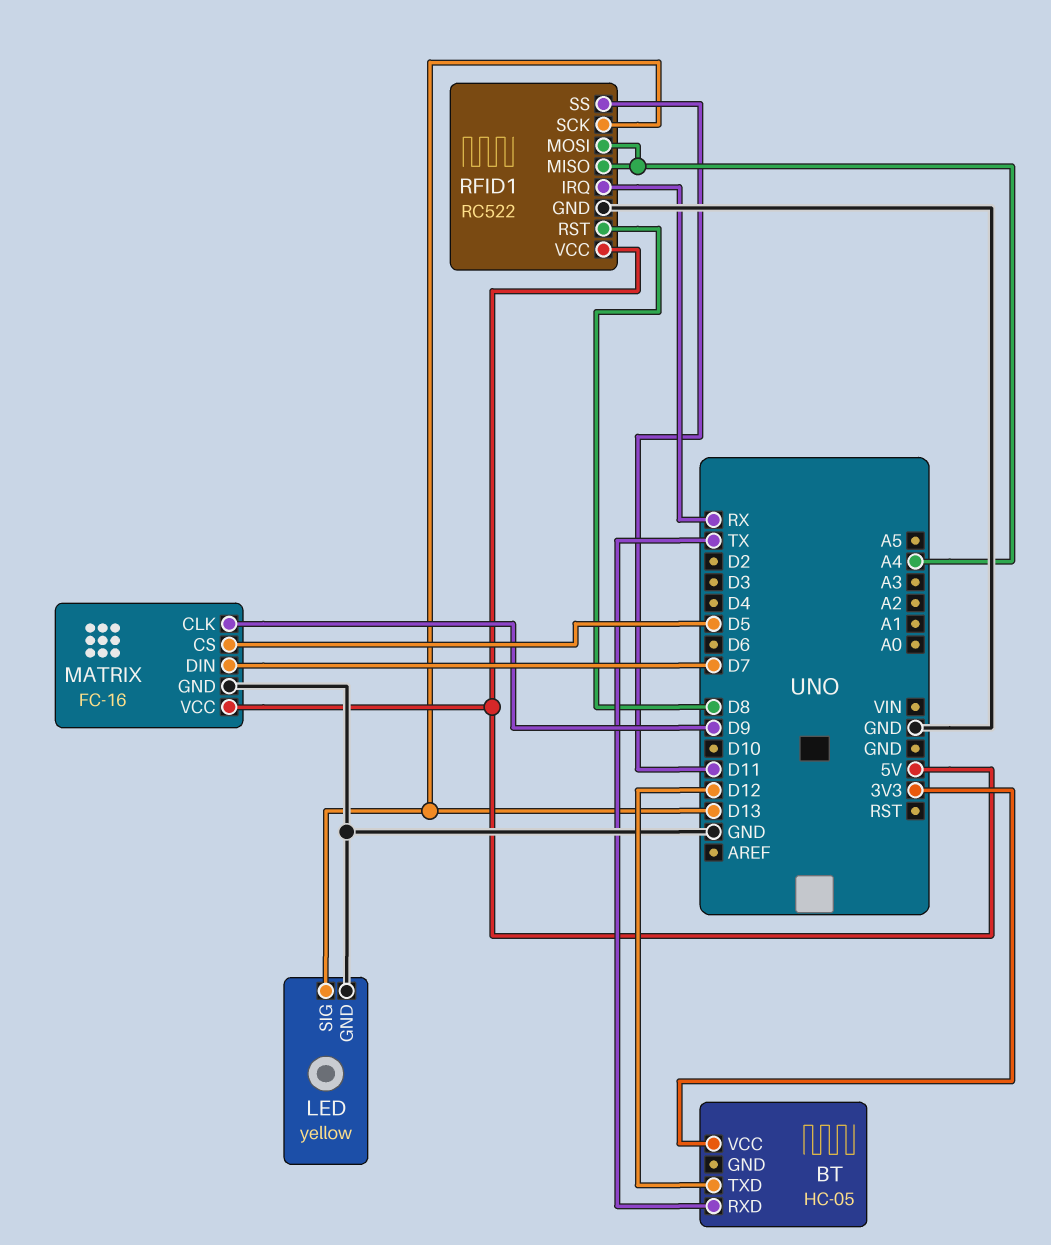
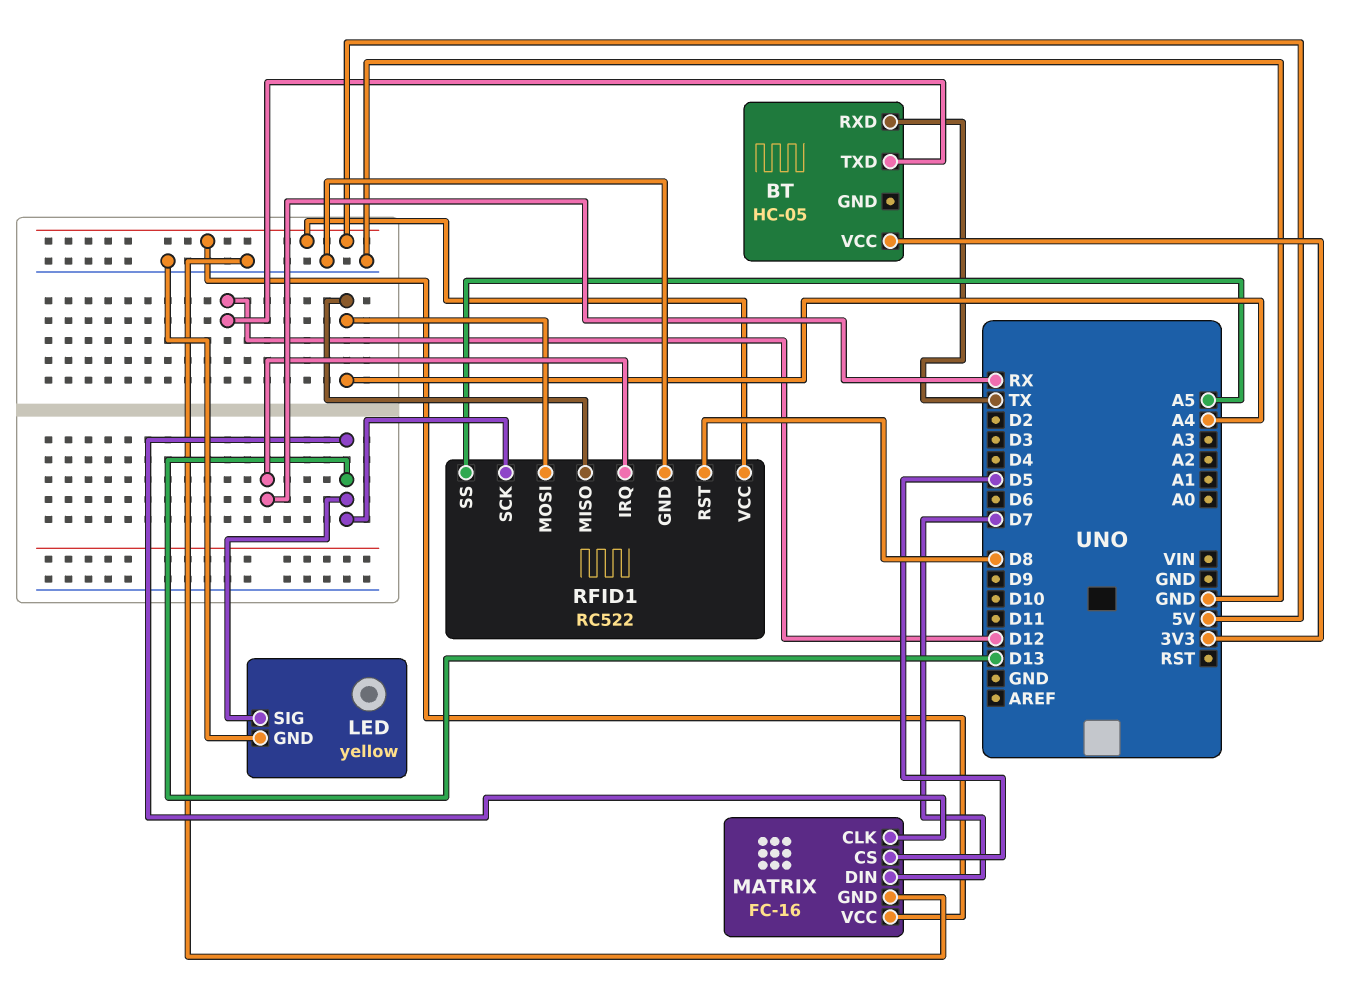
MATRIX pin CLK: D9 -> D13
RFID1 pin SS: D11 -> A5

